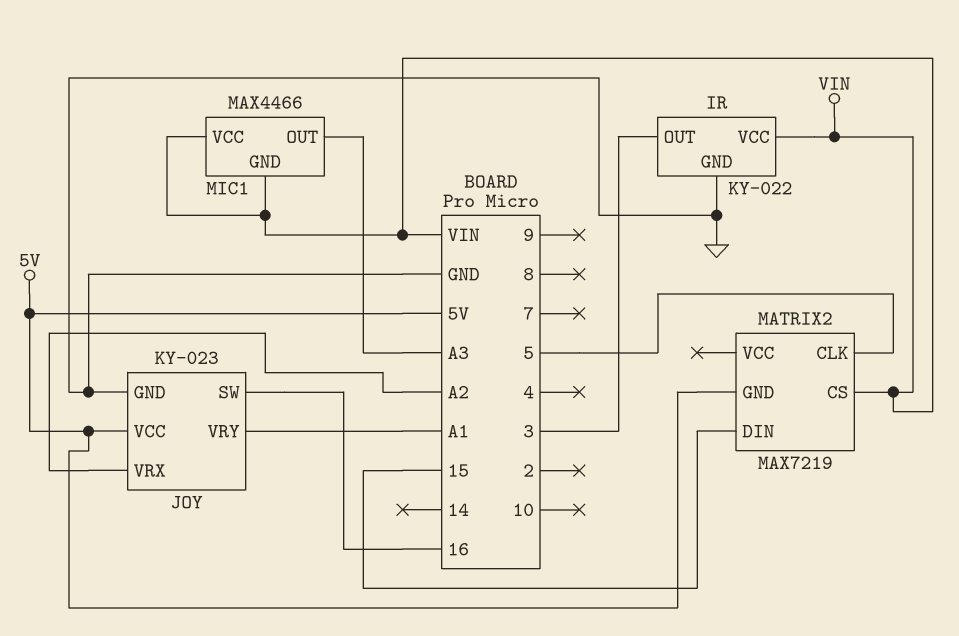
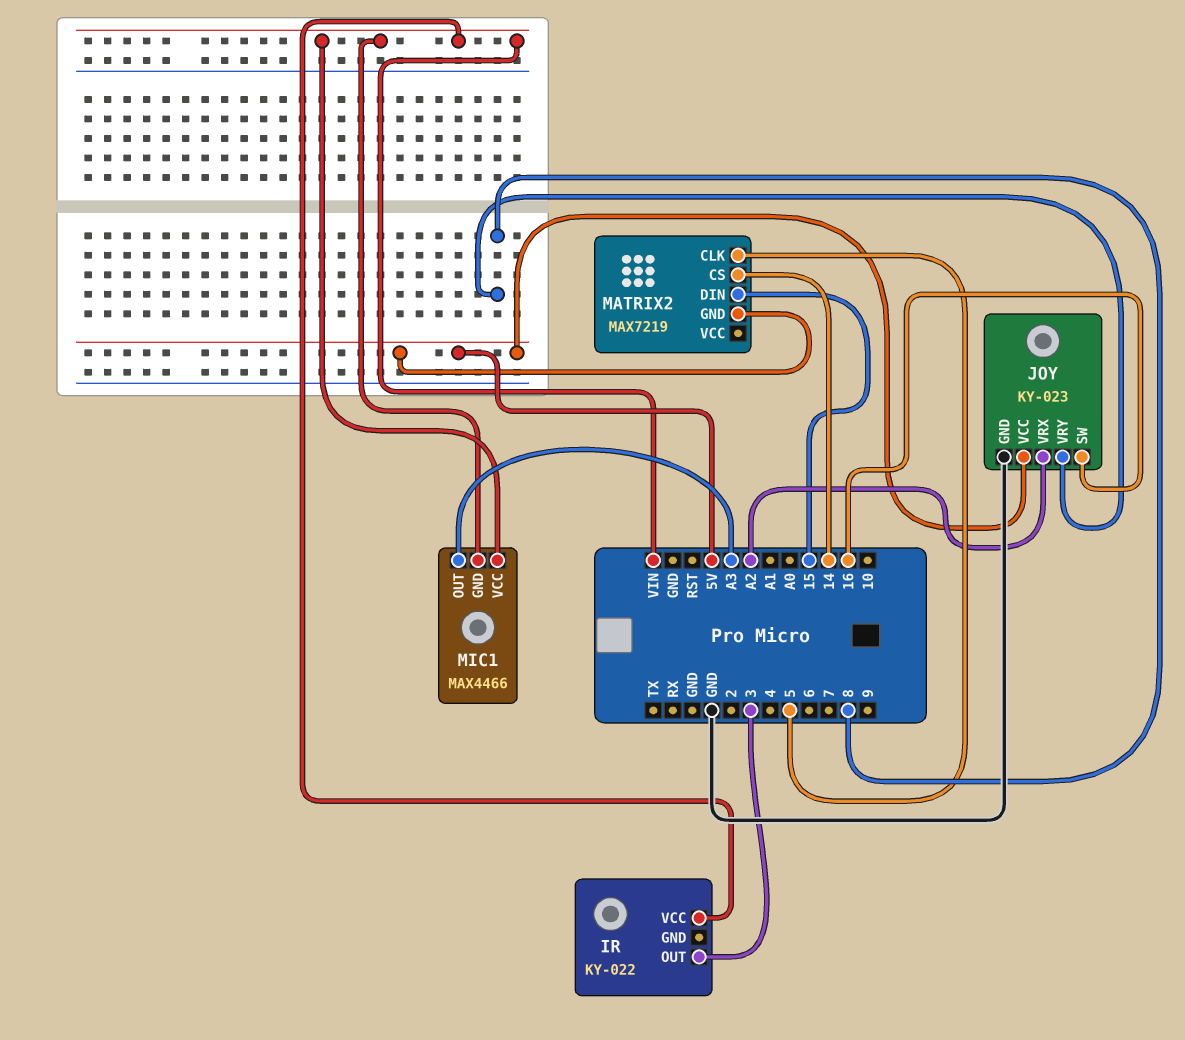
IR pin GND: GND -> none
JOY pin VRY: A1 -> 8
MATRIX2 pin CS: VIN -> 14

